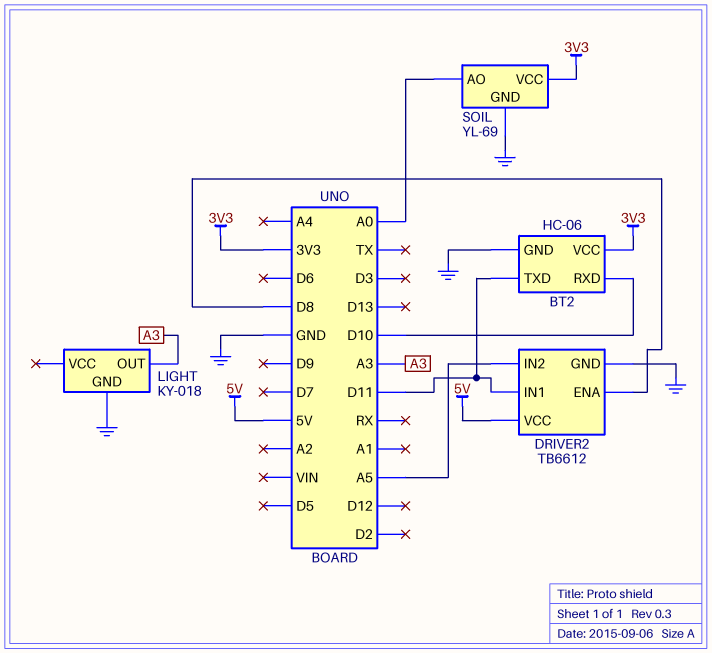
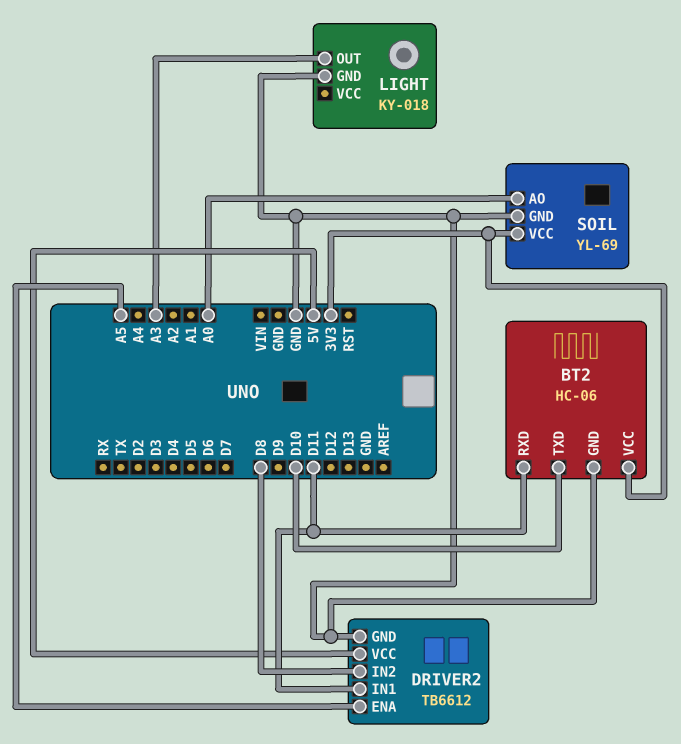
BT2 pin RXD: D10 -> D11
BT2 pin TXD: D11 -> D10
DRIVER2 pin ENA: D8 -> A5
DRIVER2 pin IN2: A5 -> D8

